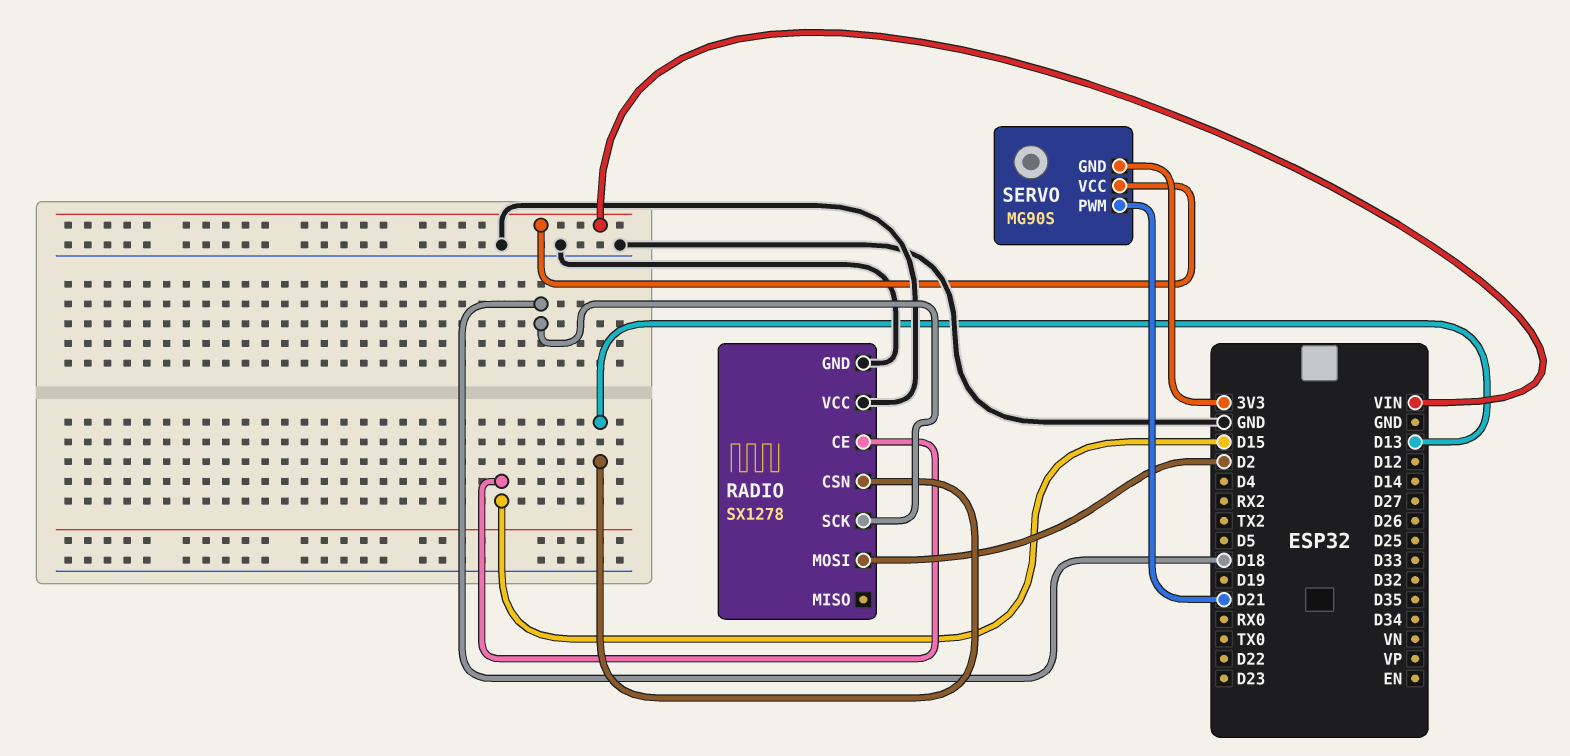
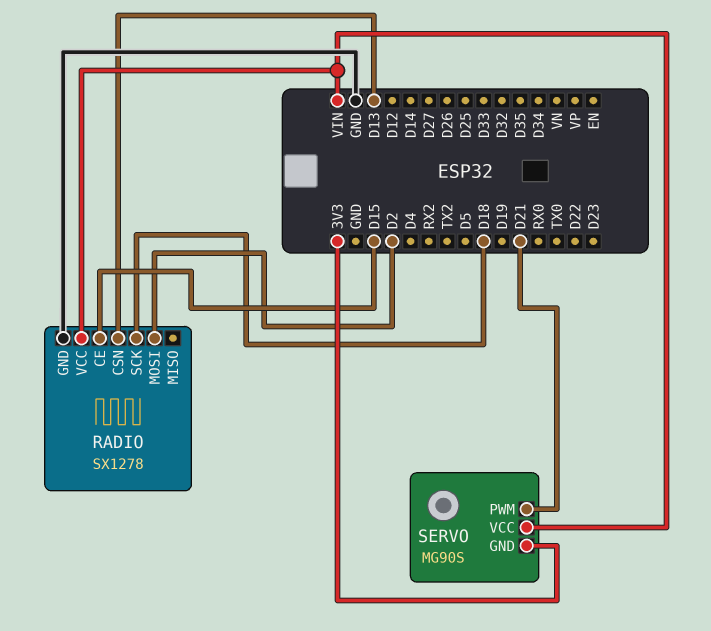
RADIO pin VCC: GND -> VIN

